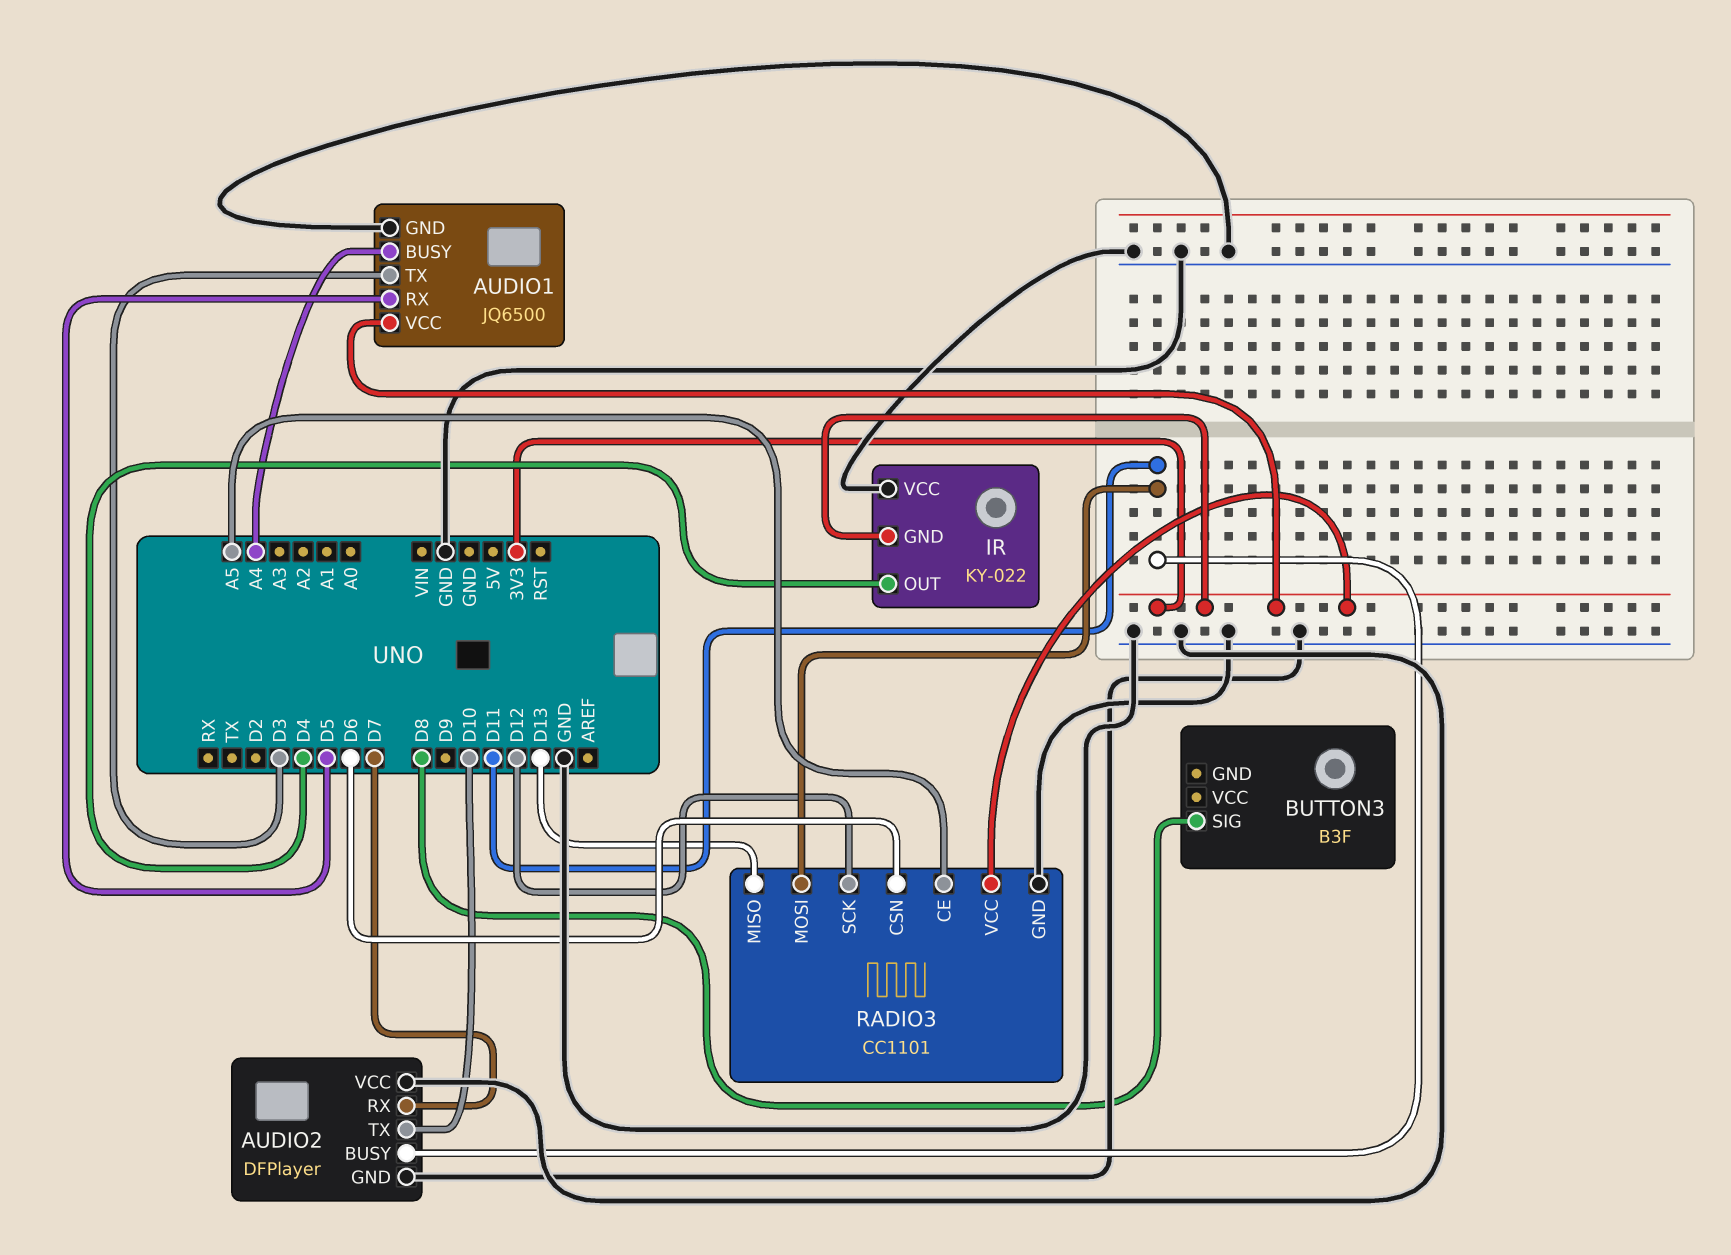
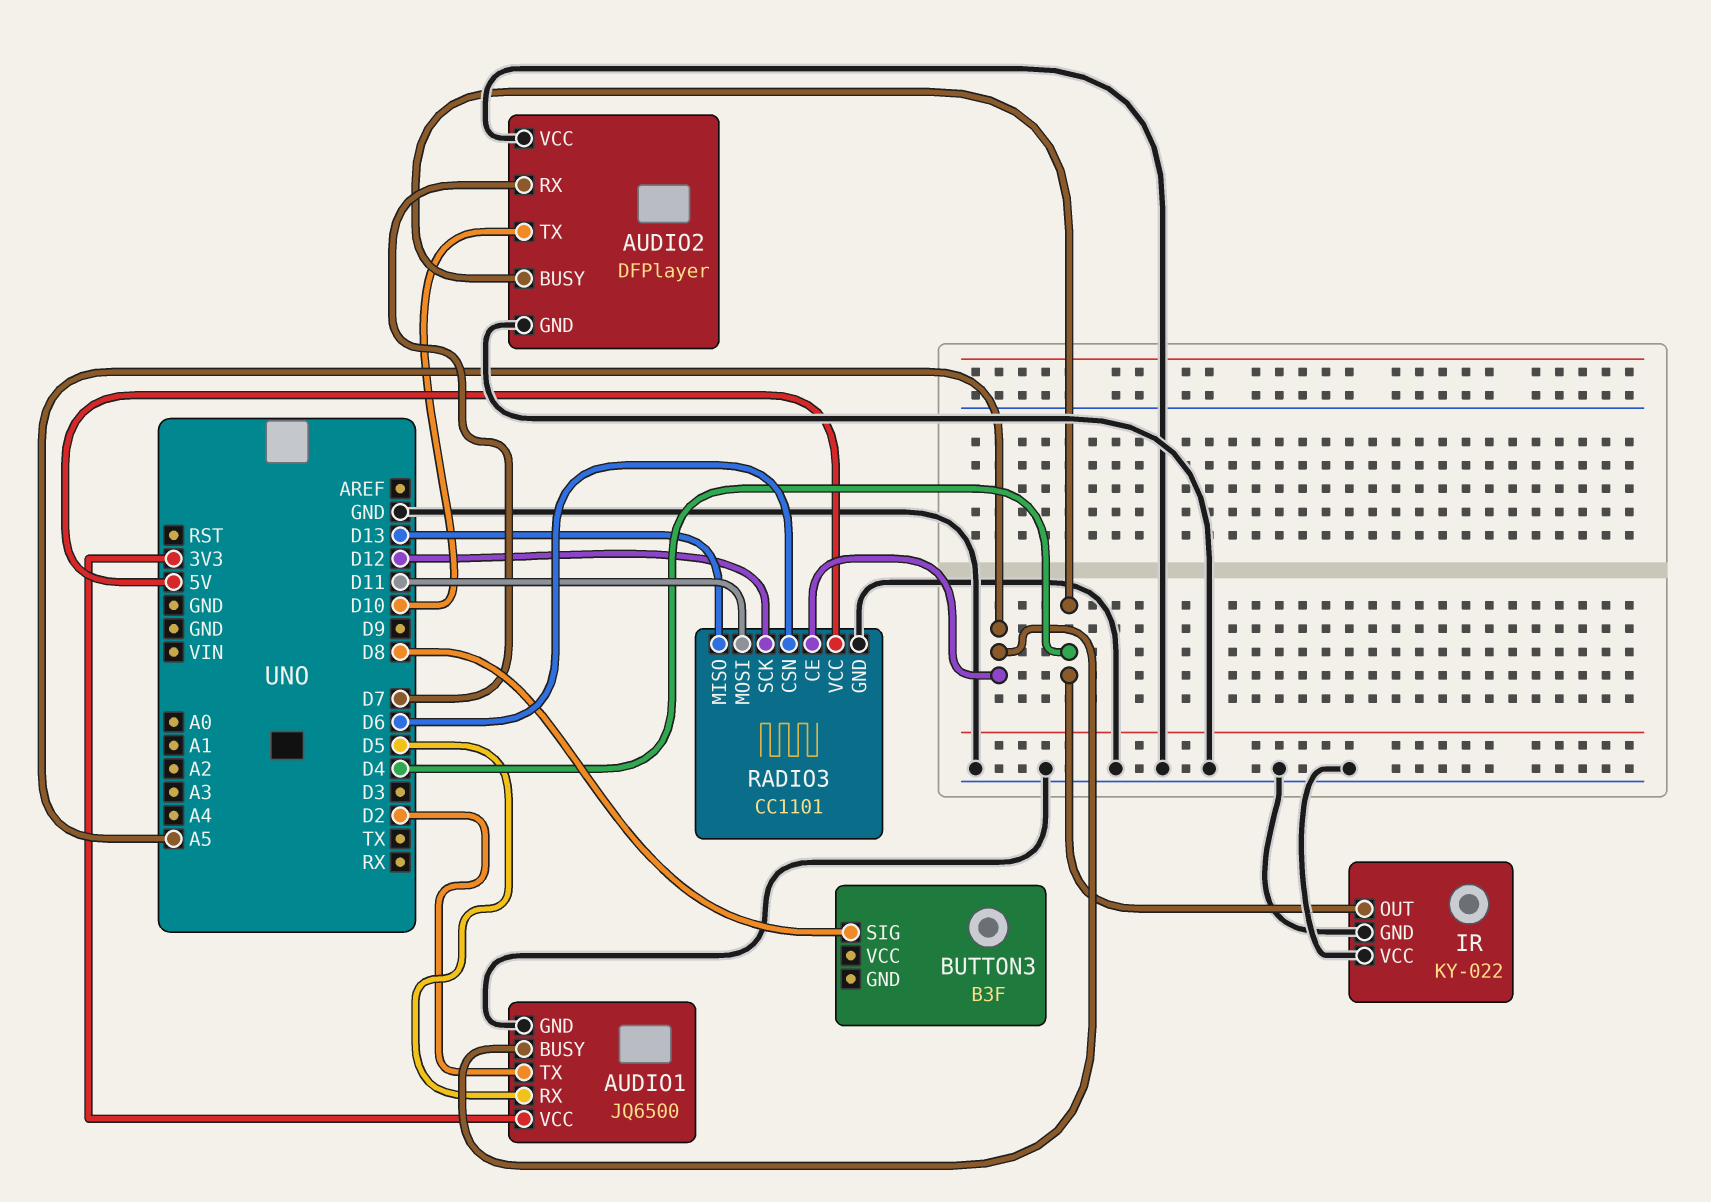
AUDIO1 pin BUSY: A4 -> A5
AUDIO1 pin TX: D3 -> D2
AUDIO2 pin BUSY: D11 -> D4
IR pin GND: 3V3 -> GND
RADIO3 pin VCC: 3V3 -> 5V

